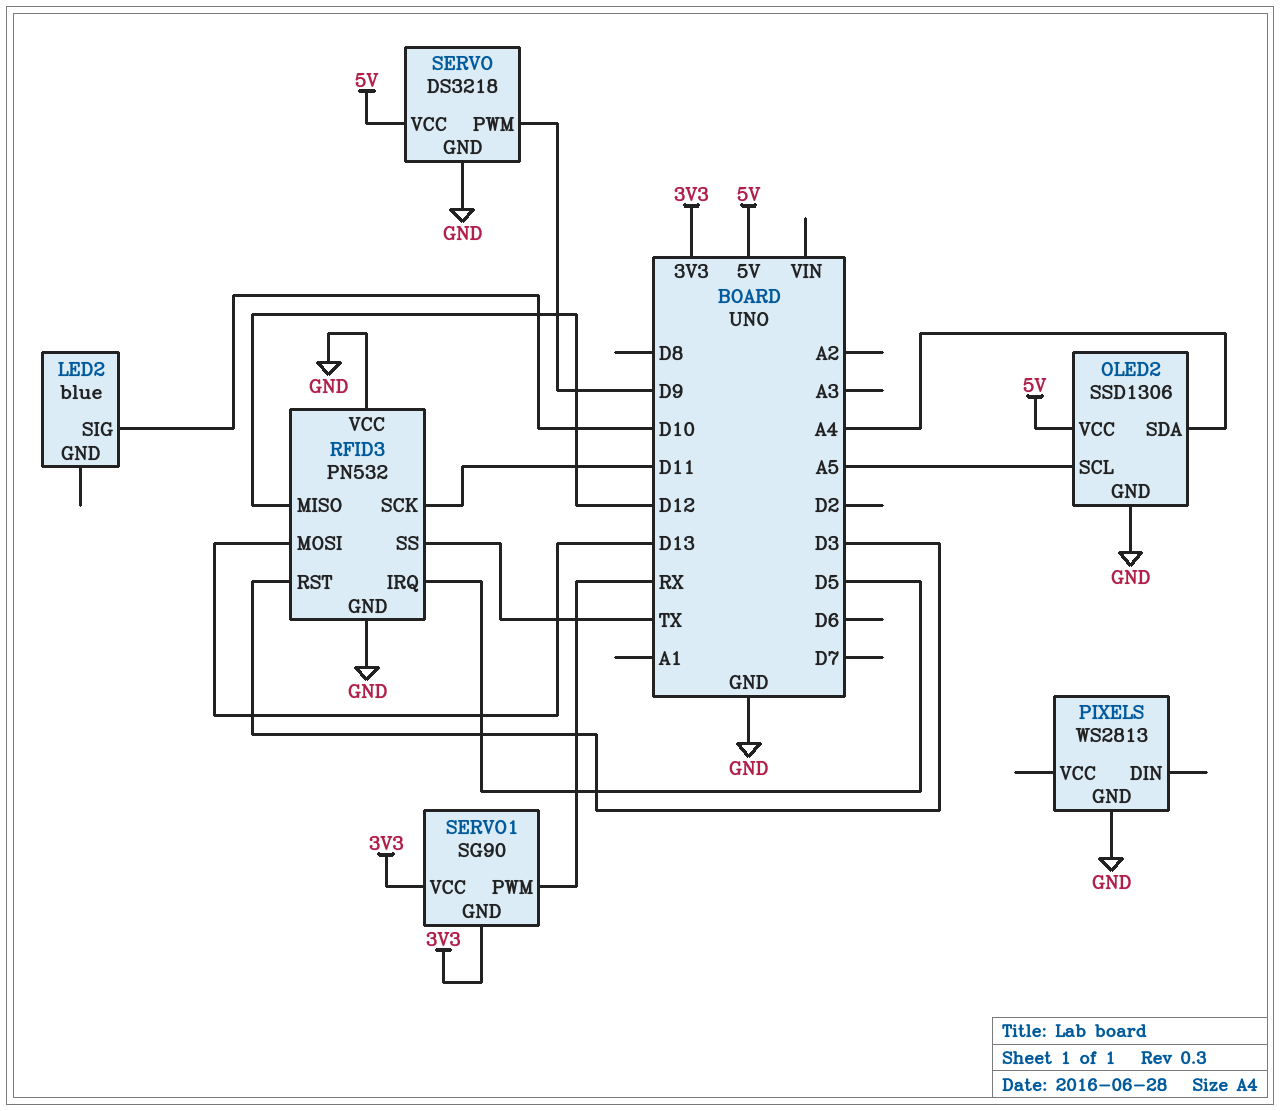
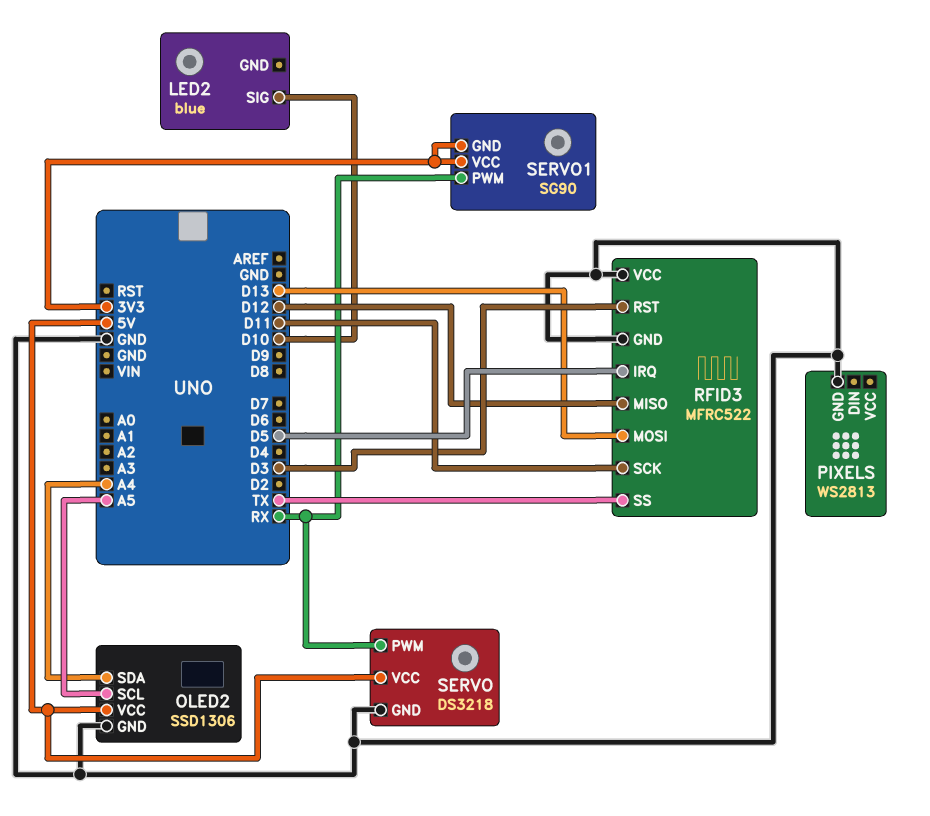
RFID3: PN532 -> MFRC522
SERVO pin PWM: D9 -> RX

